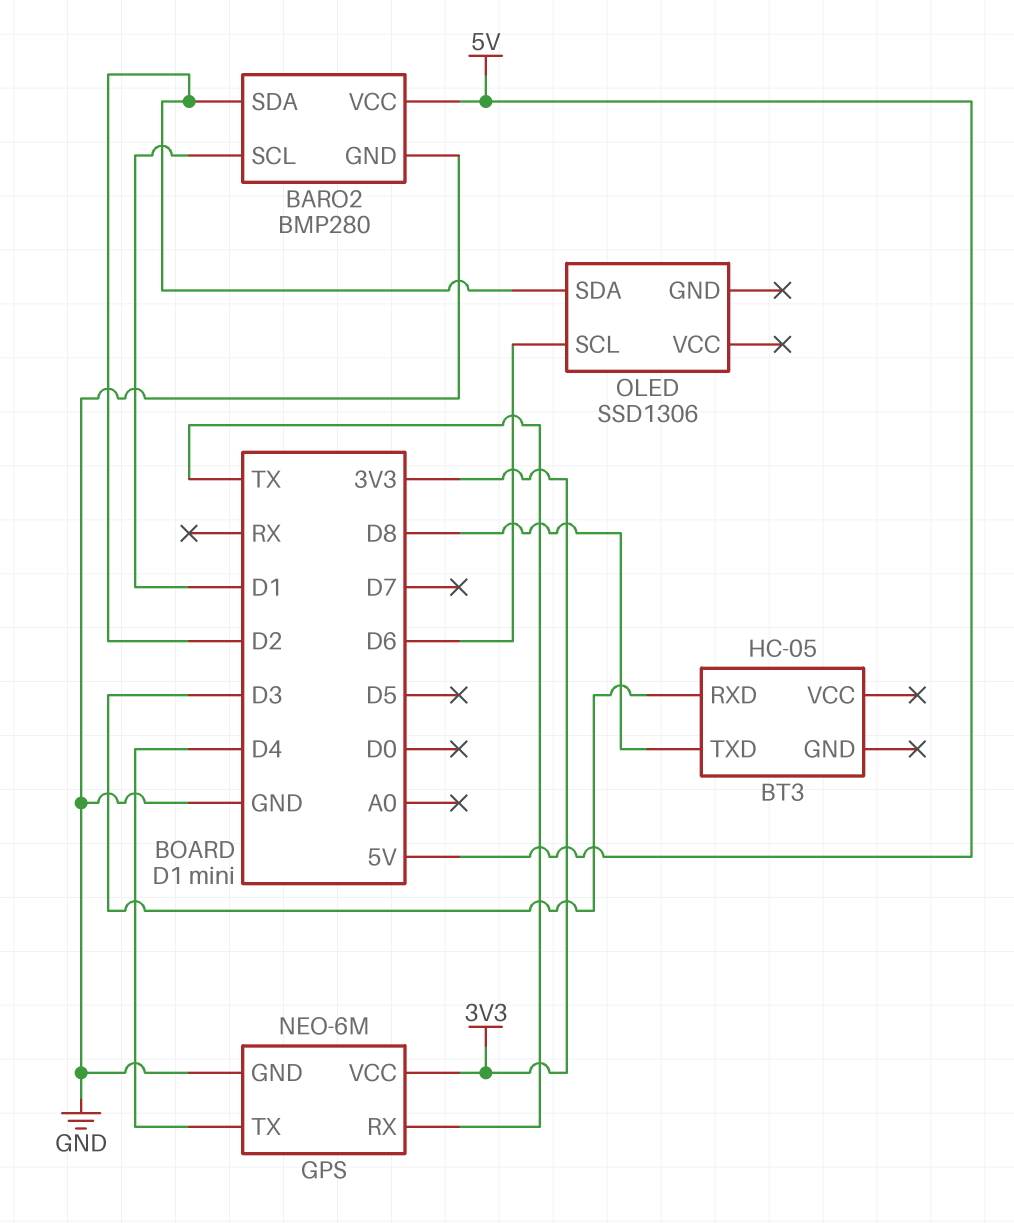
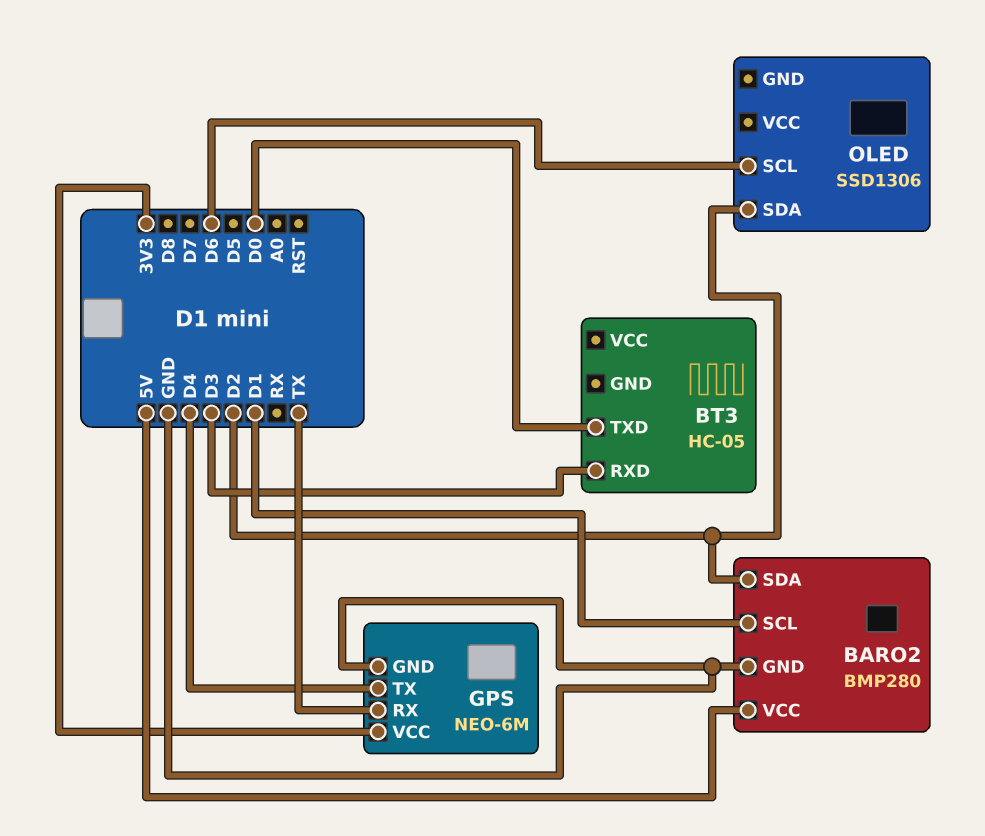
BT3 pin TXD: D8 -> D0

